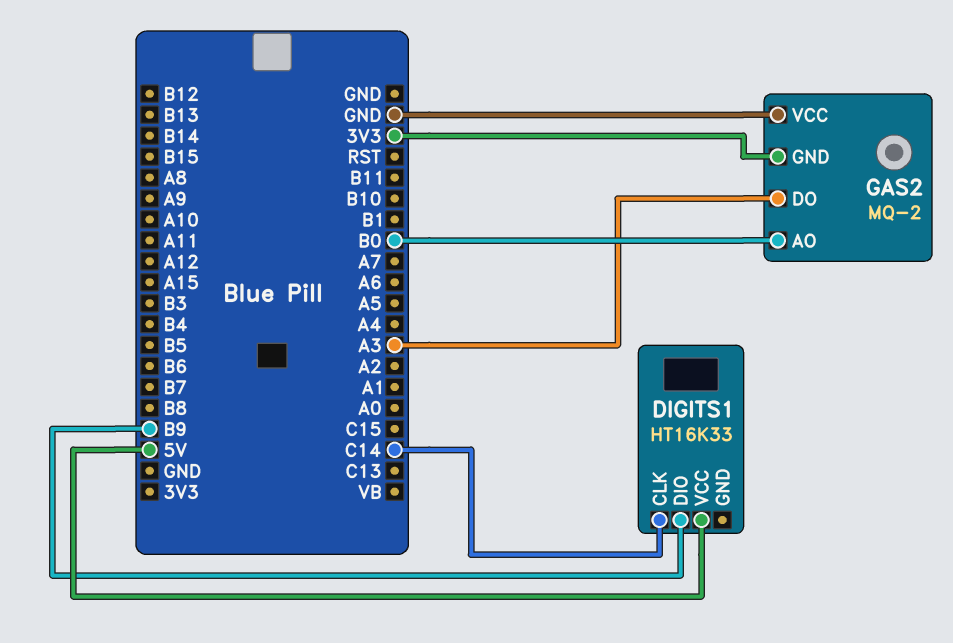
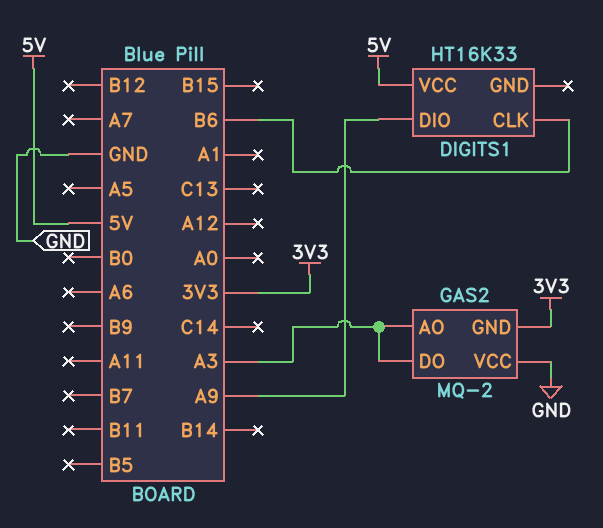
DIGITS1 pin CLK: C14 -> B6
DIGITS1 pin DIO: B9 -> A9
GAS2 pin AO: B0 -> A3

